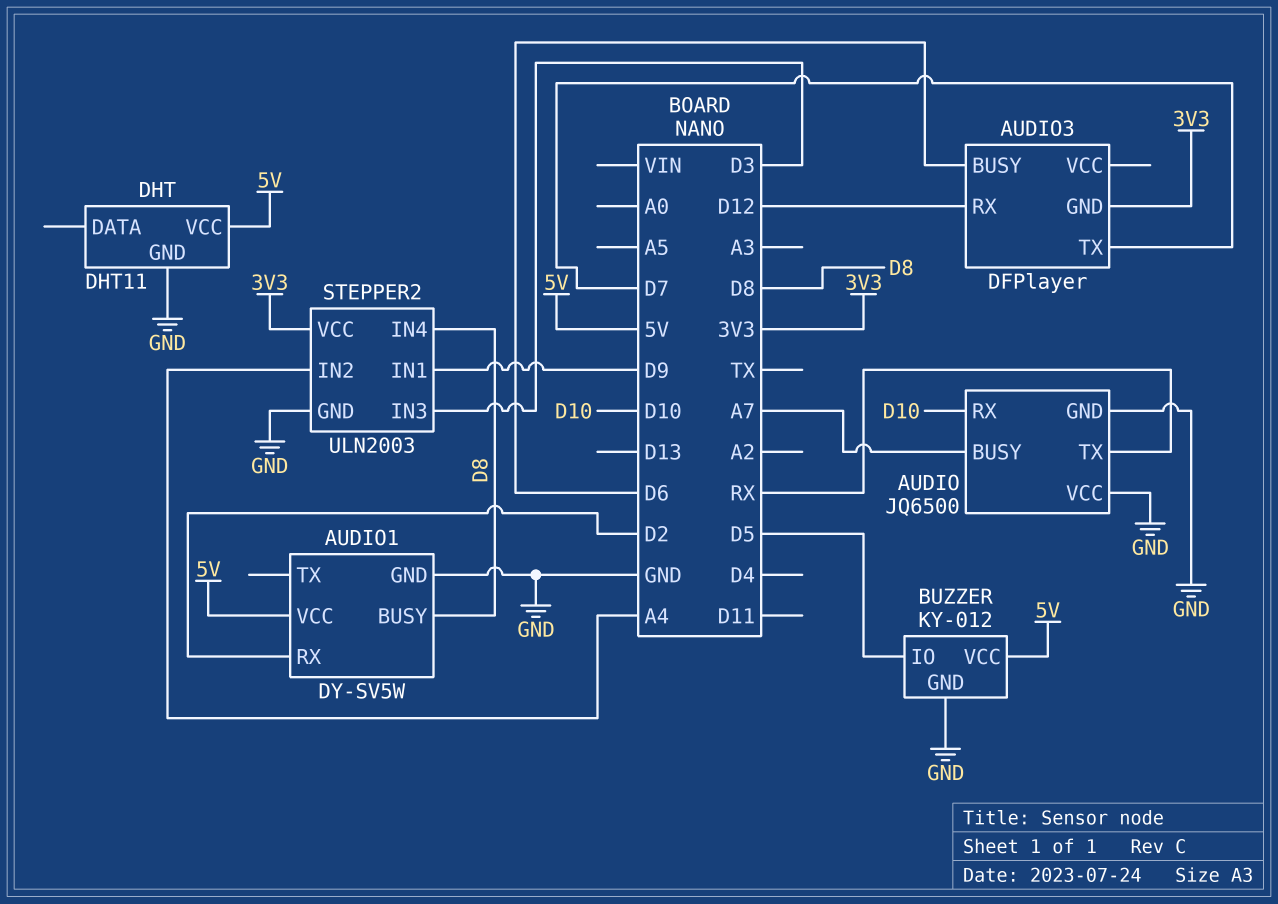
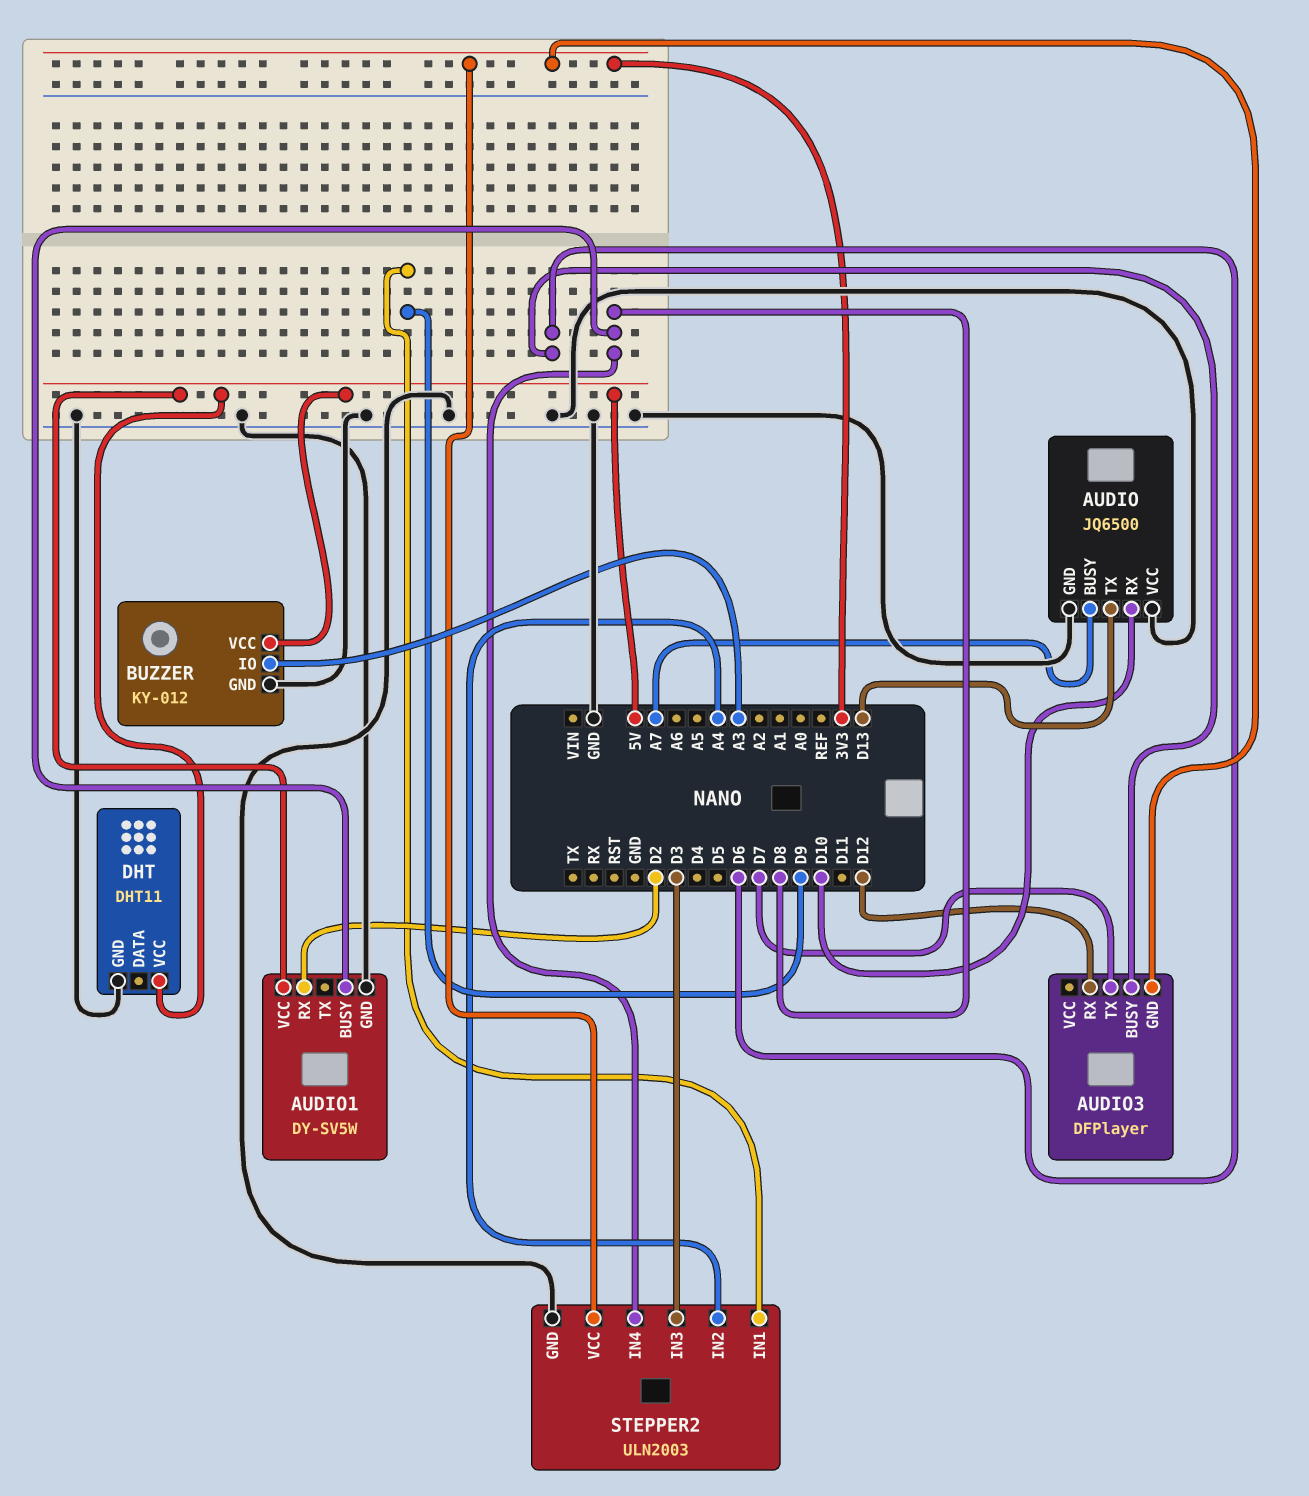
AUDIO pin TX: RX -> D13
BUZZER pin IO: D5 -> A3

